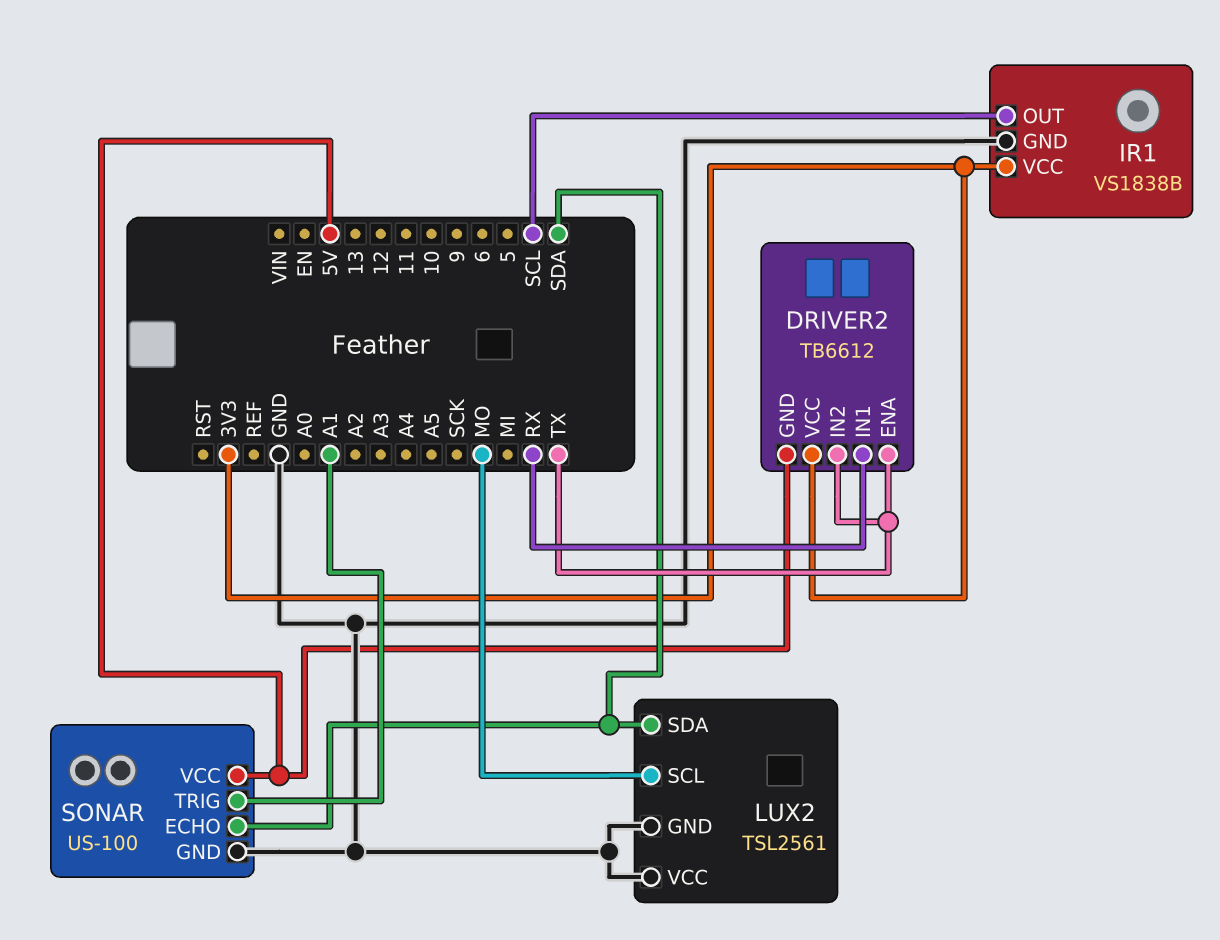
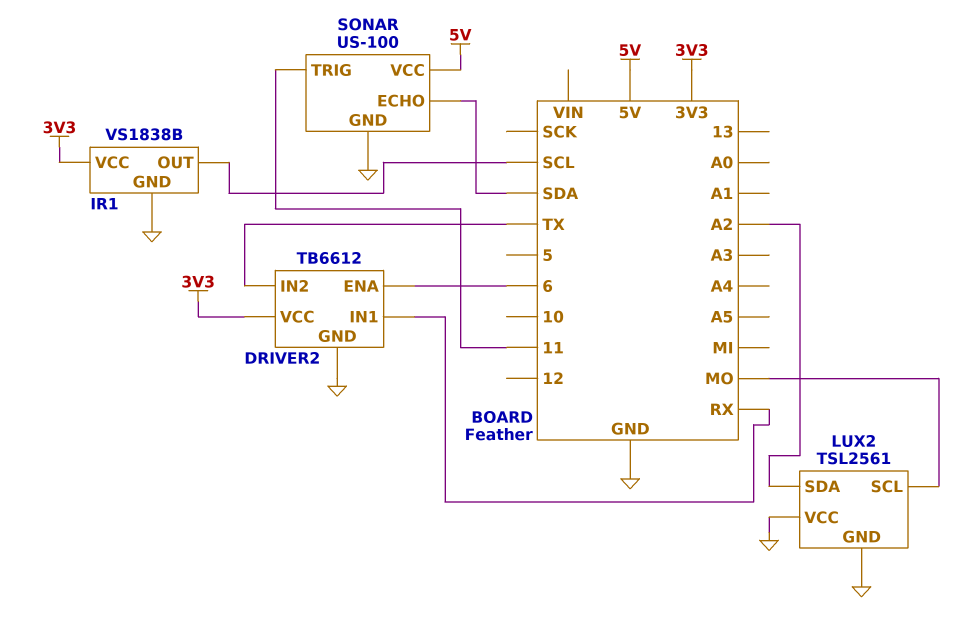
DRIVER2 pin ENA: TX -> 6
DRIVER2 pin GND: 5V -> GND
LUX2 pin SDA: SDA -> A2
SONAR pin TRIG: A1 -> 11

